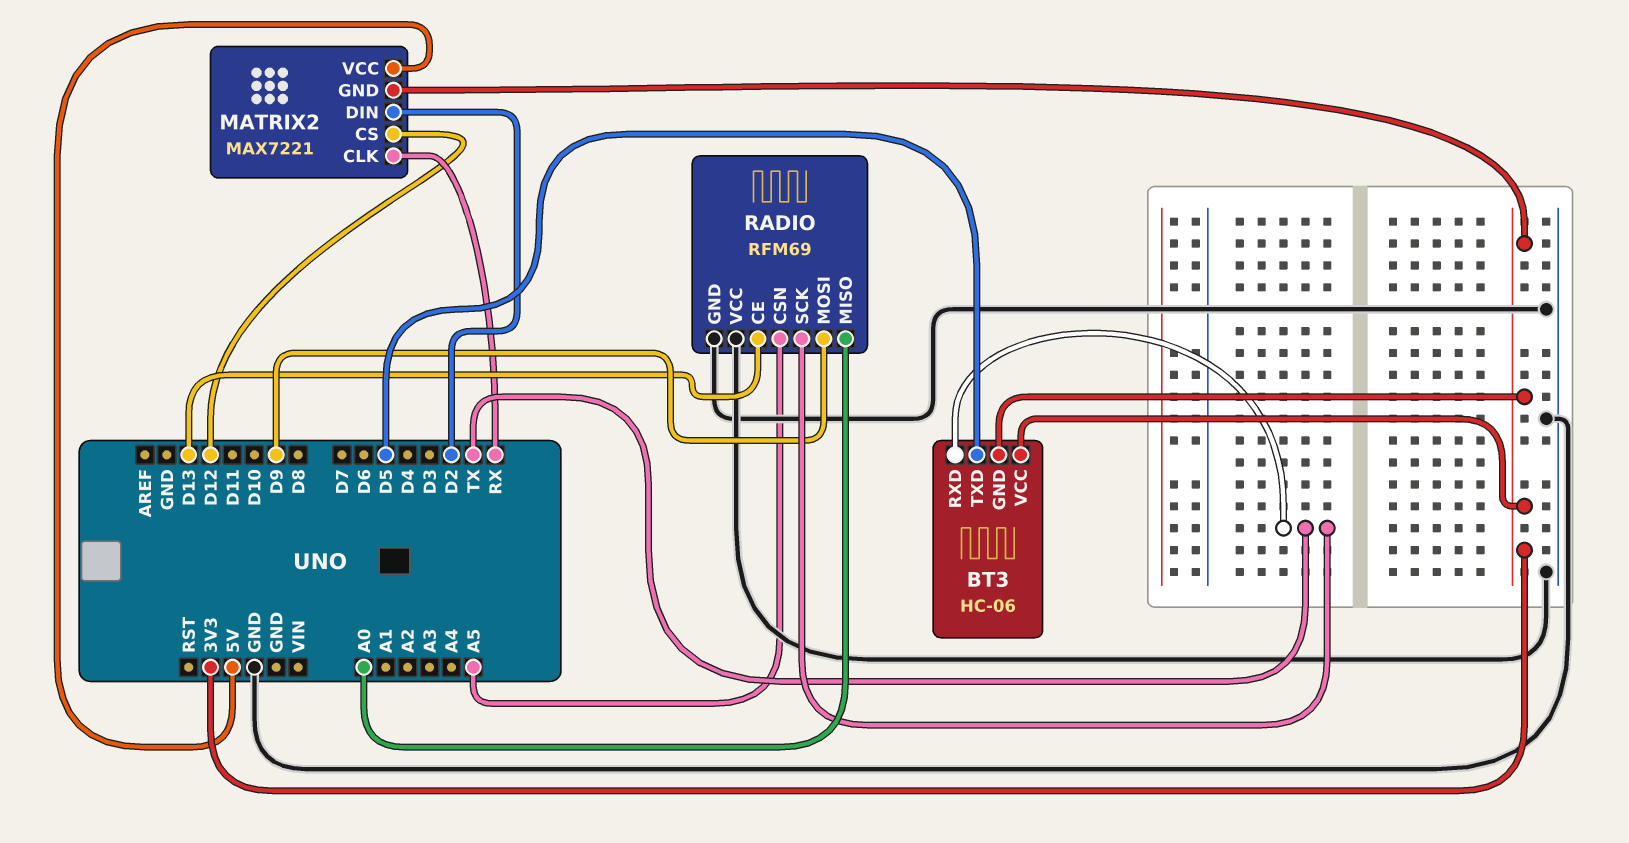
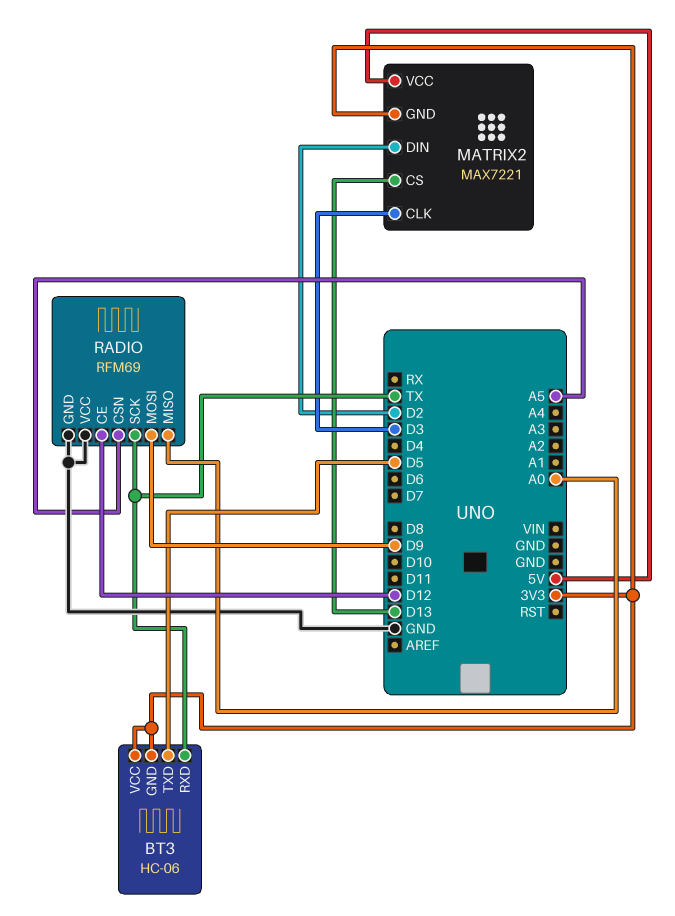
MATRIX2 pin CLK: RX -> D3
MATRIX2 pin CS: D12 -> D13
RADIO pin CE: D13 -> D12

